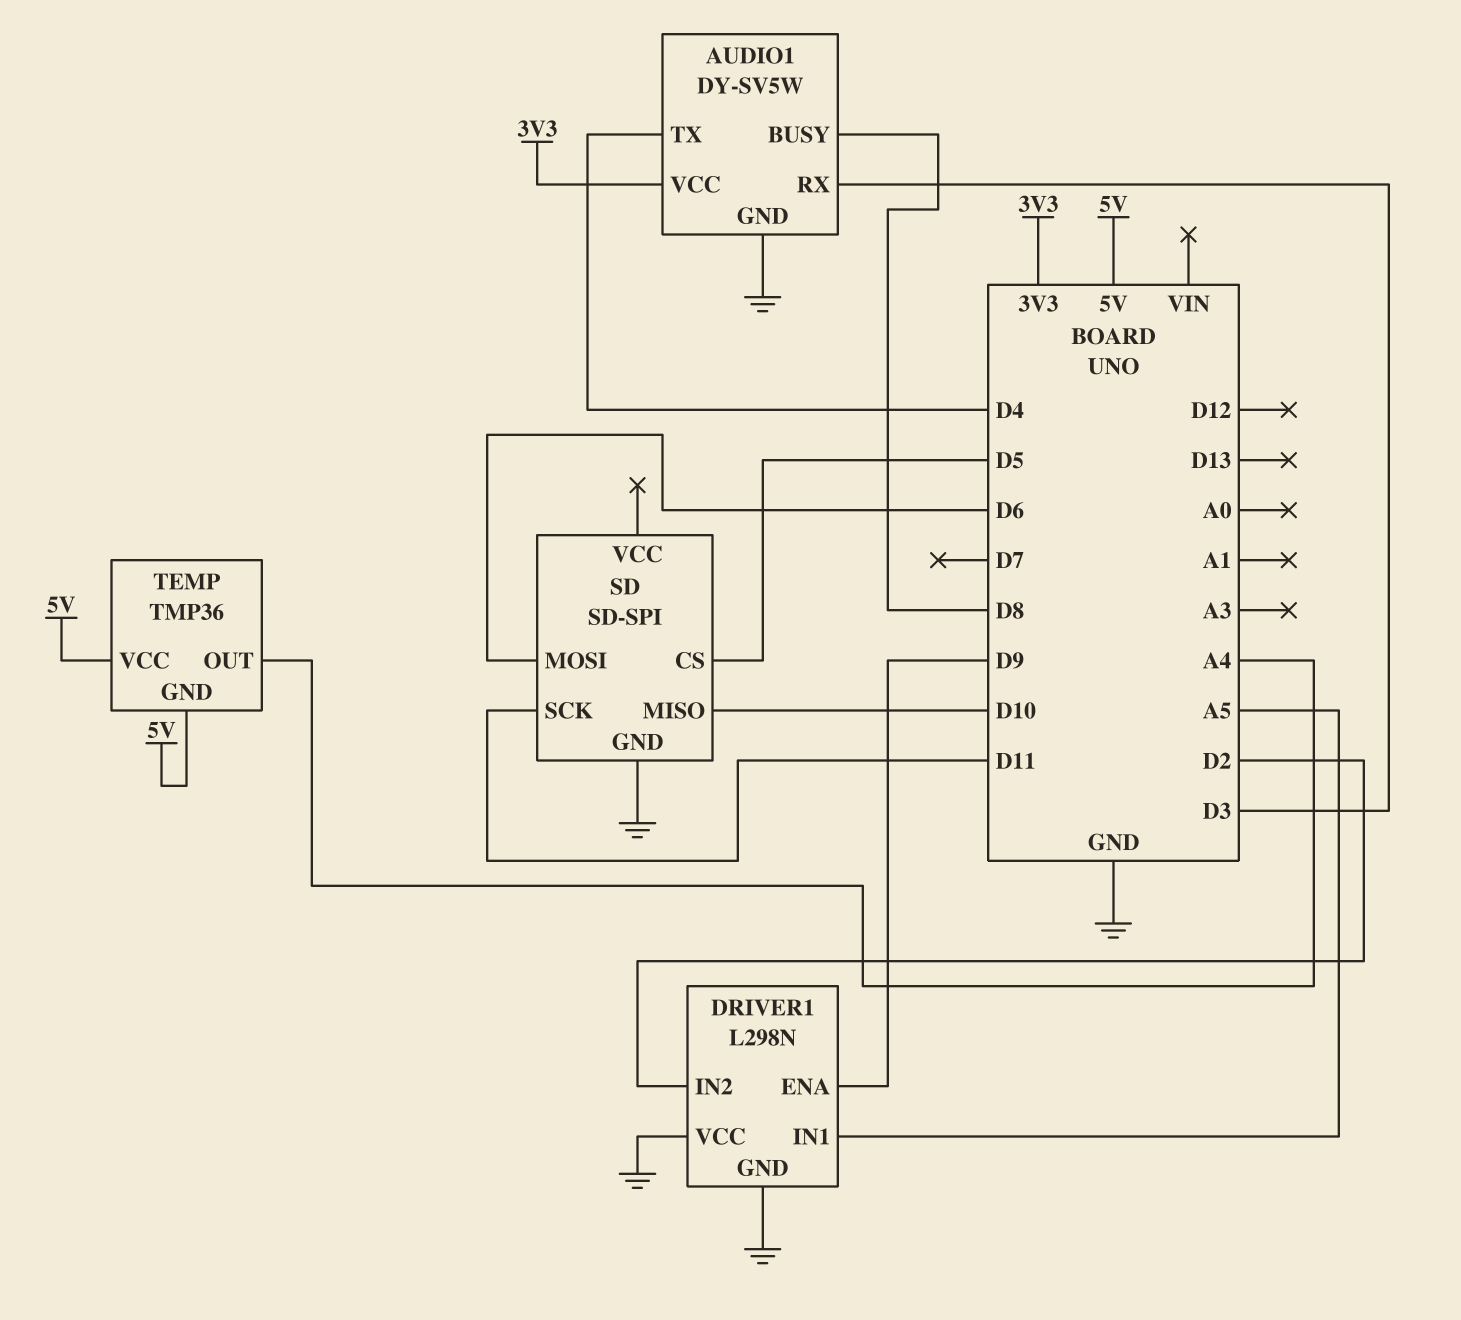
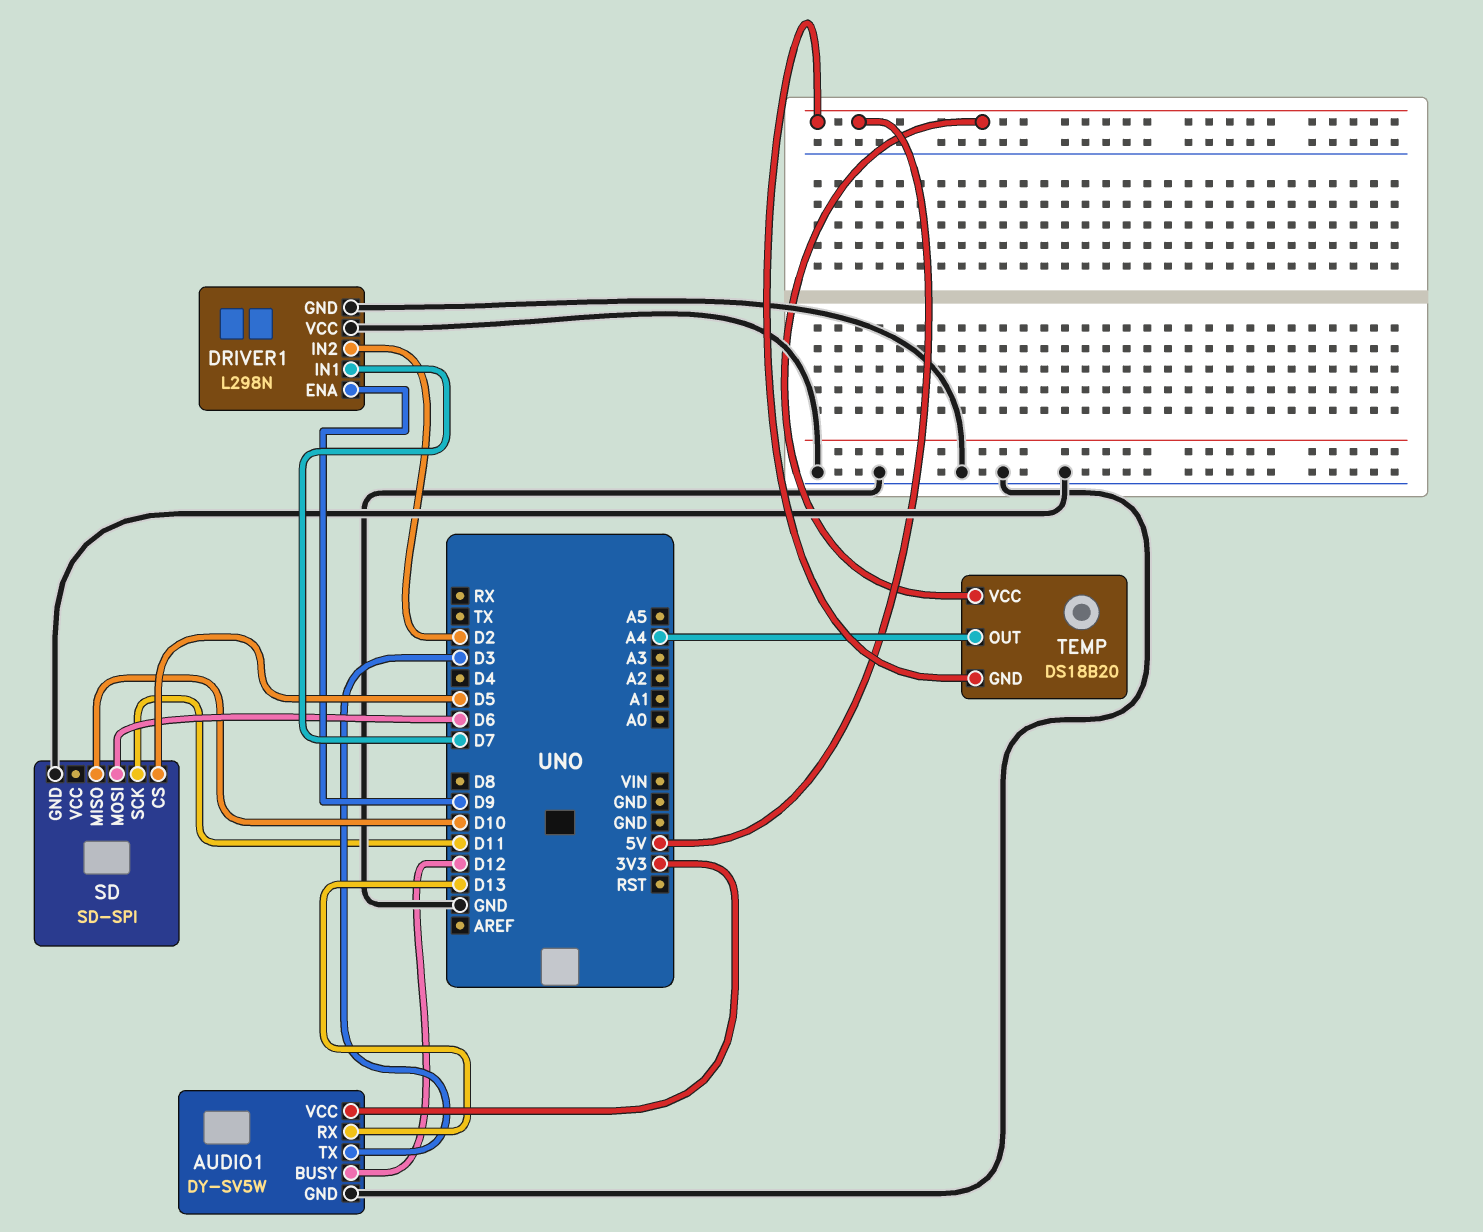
AUDIO1 pin BUSY: D8 -> D12
AUDIO1 pin RX: D3 -> D13
AUDIO1 pin TX: D4 -> D3
DRIVER1 pin IN1: A5 -> D7
TEMP: TMP36 -> DS18B20

